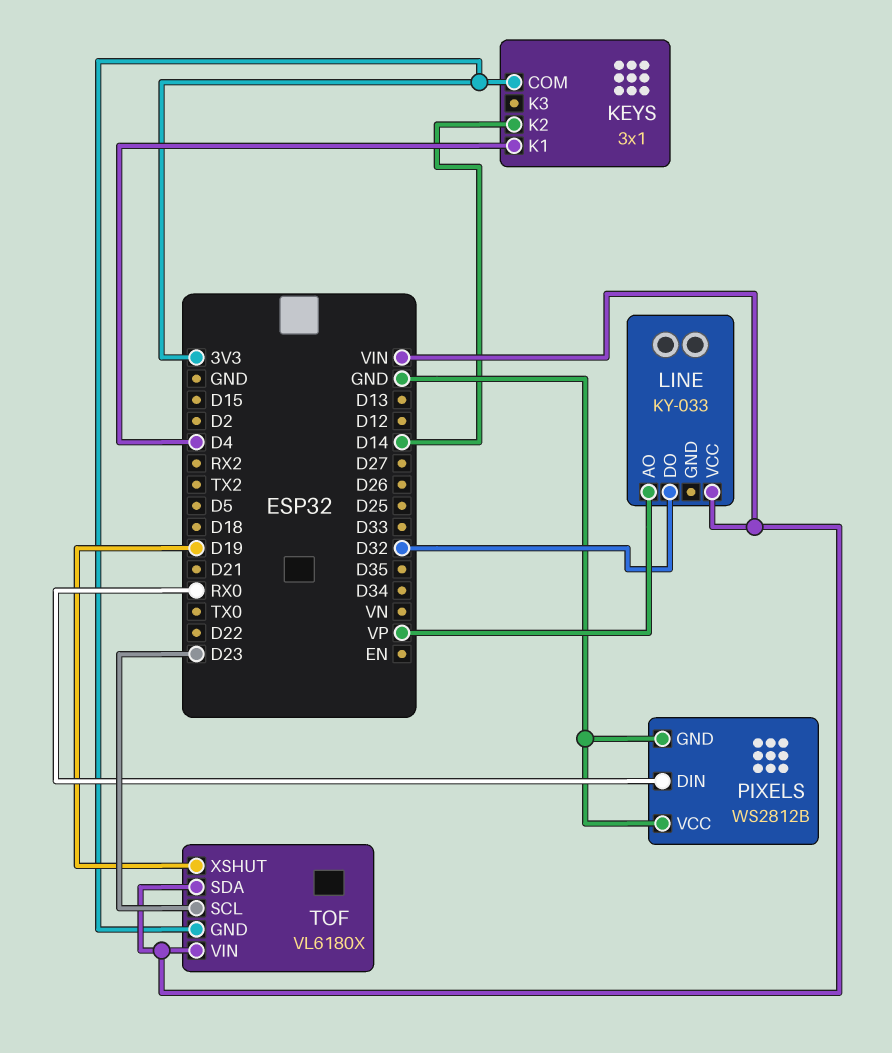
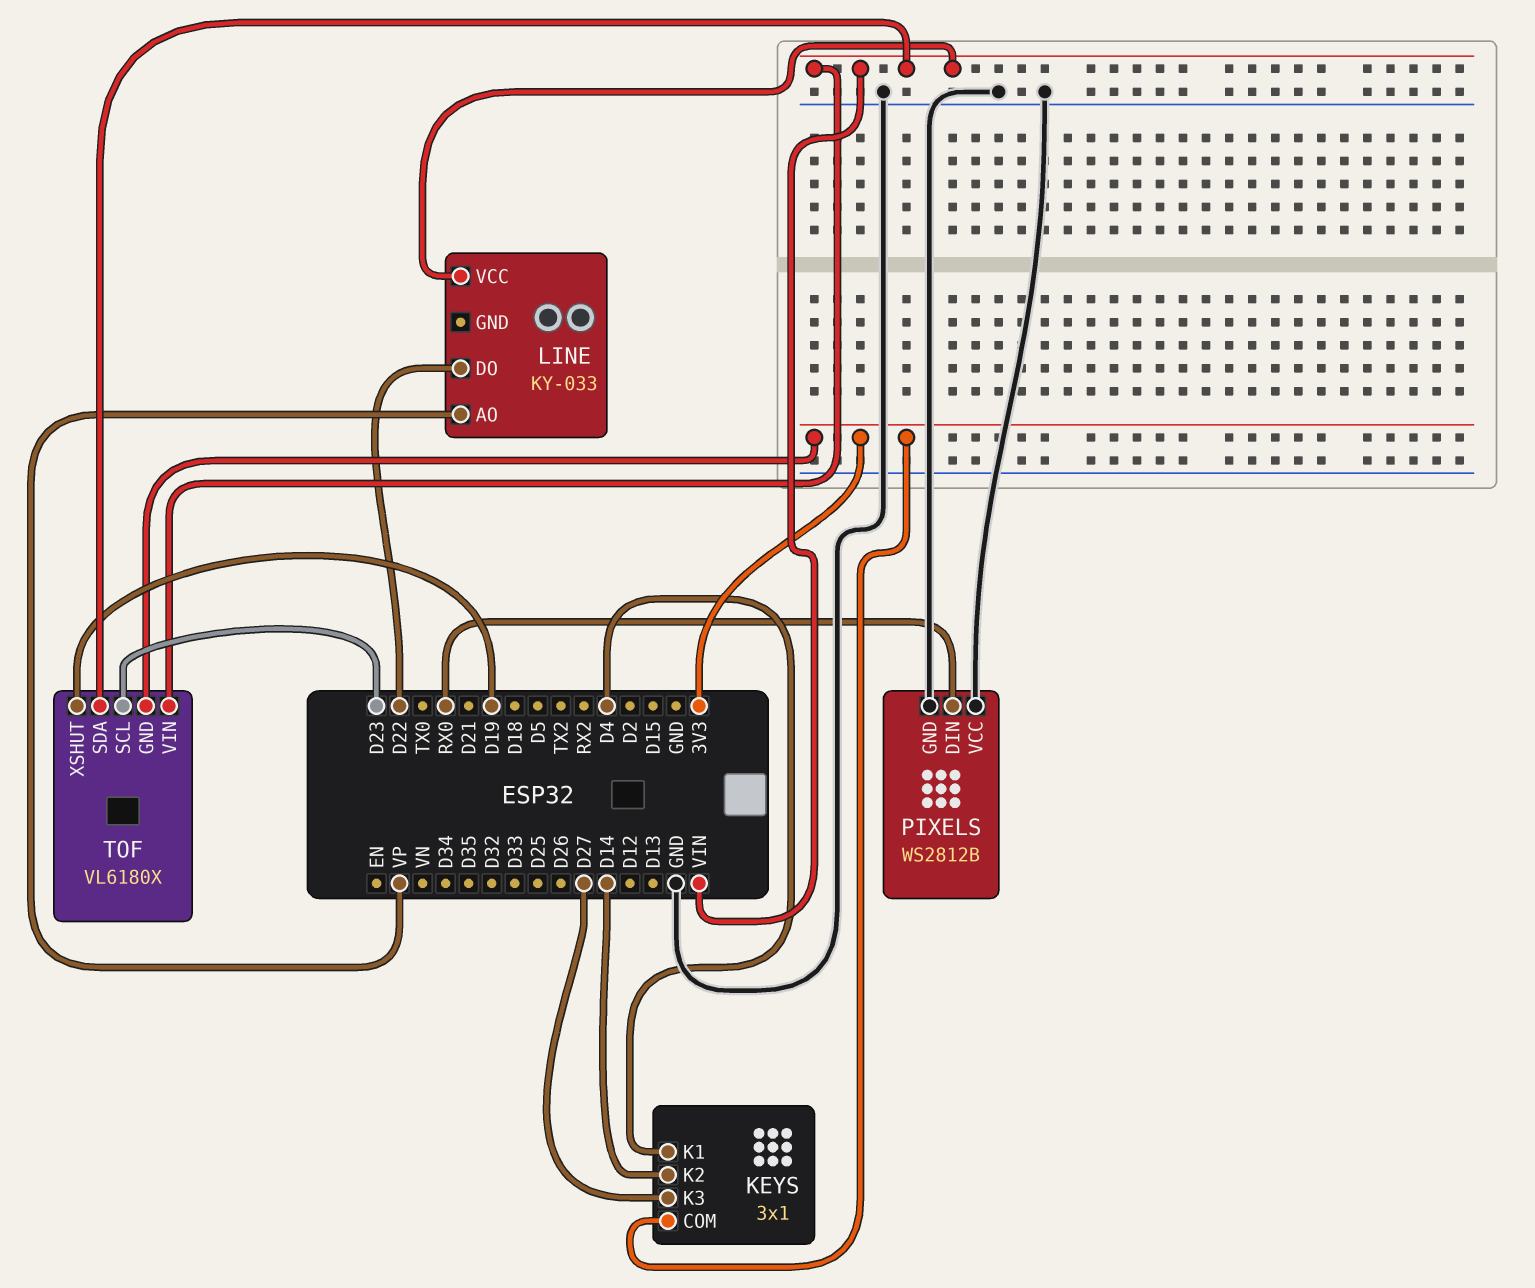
KEYS pin K3: none -> D27
LINE pin DO: D32 -> D22

